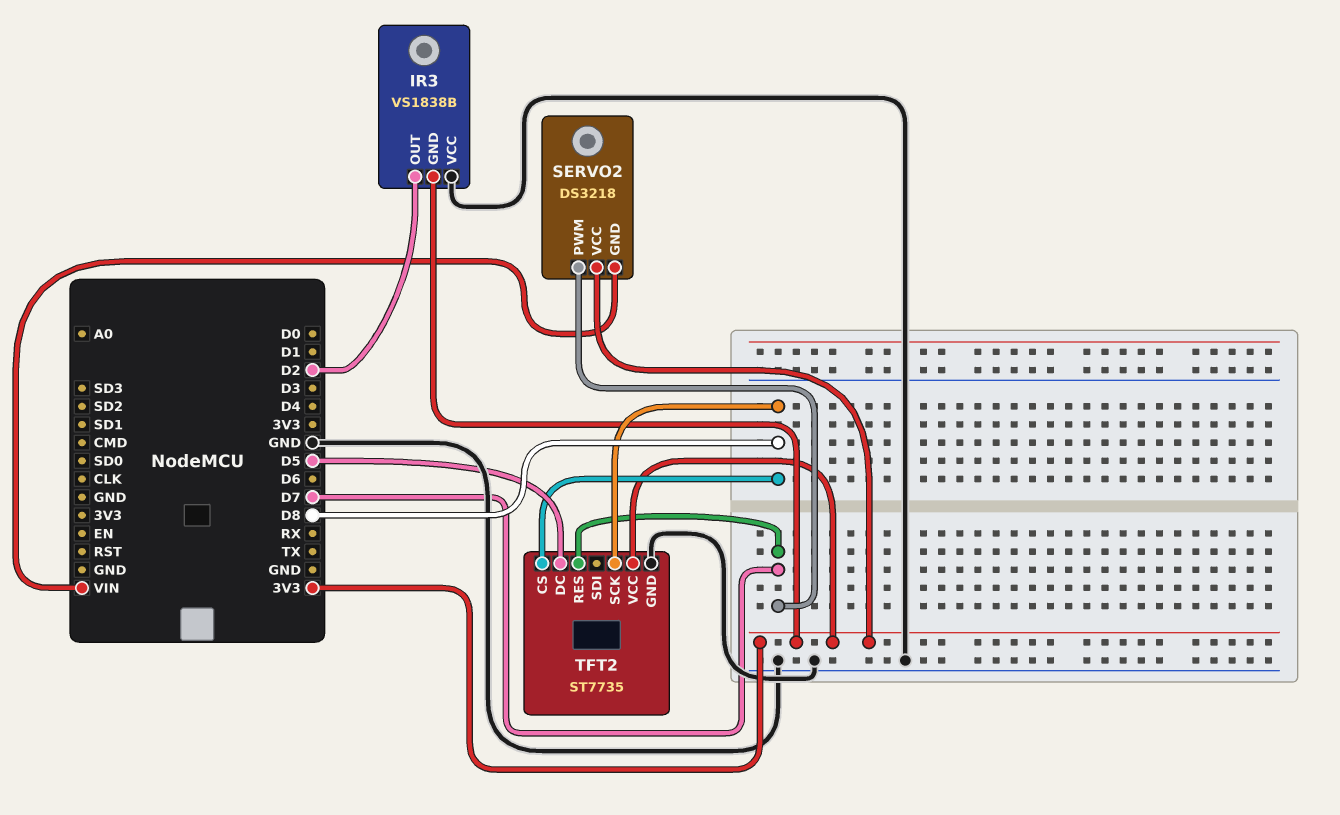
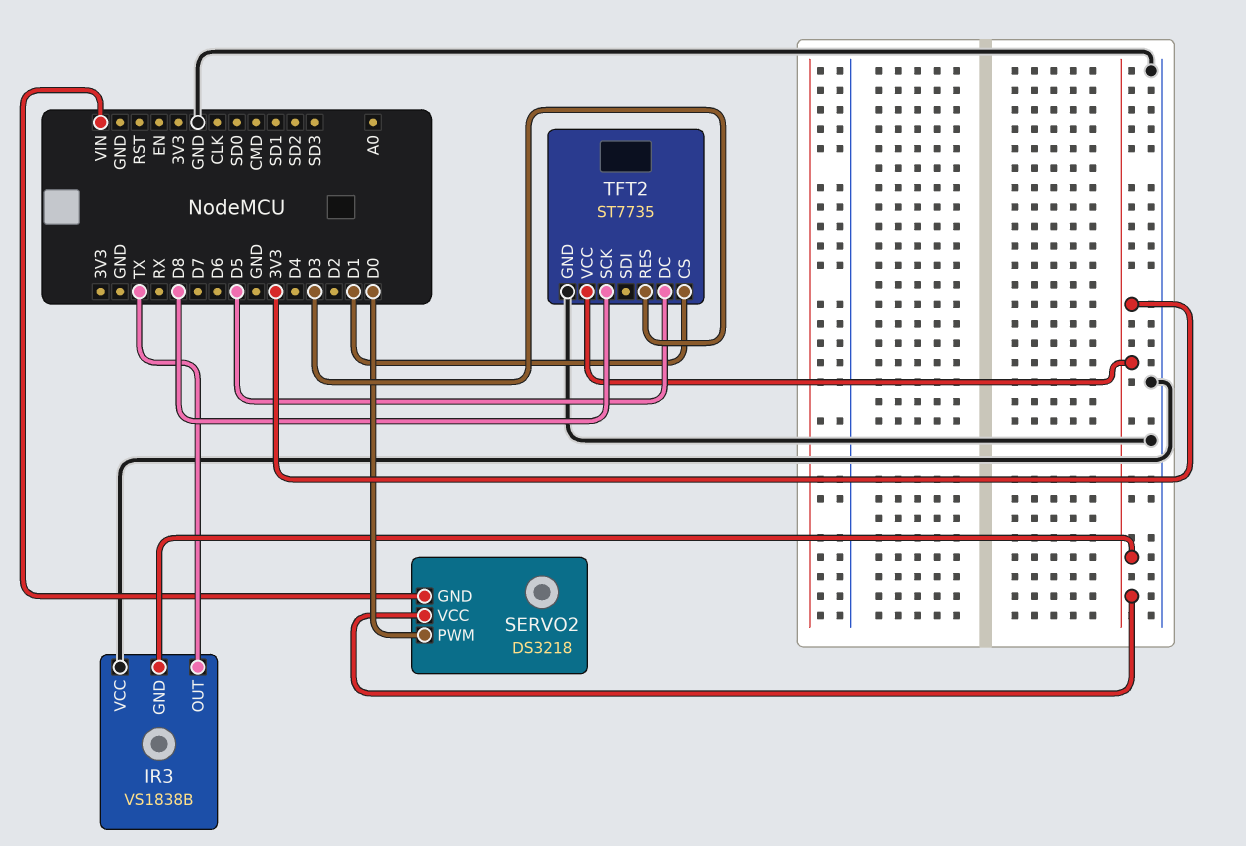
IR3 pin OUT: D2 -> TX
SERVO2 pin PWM: D7 -> D0
TFT2 pin CS: D8 -> D1
TFT2 pin RES: D7 -> D3

